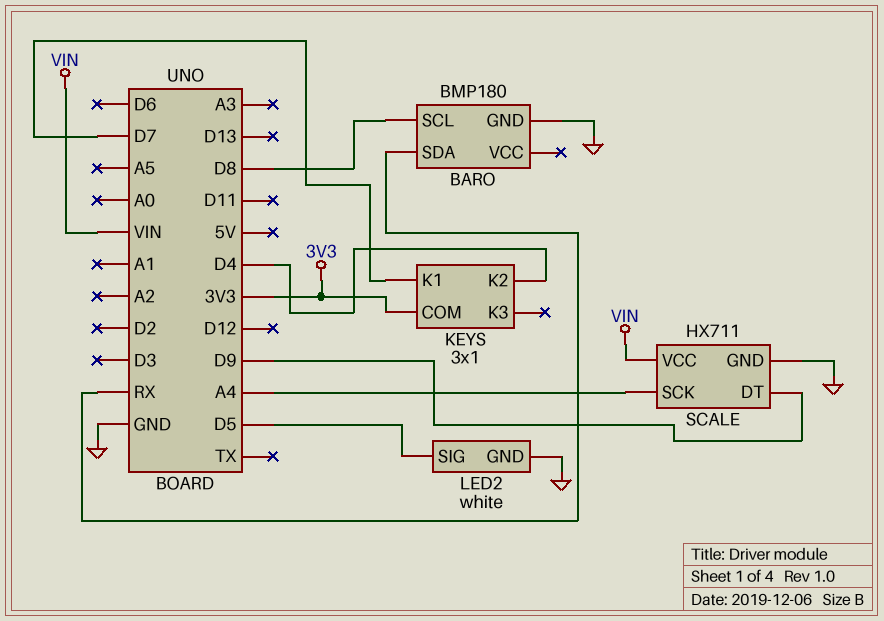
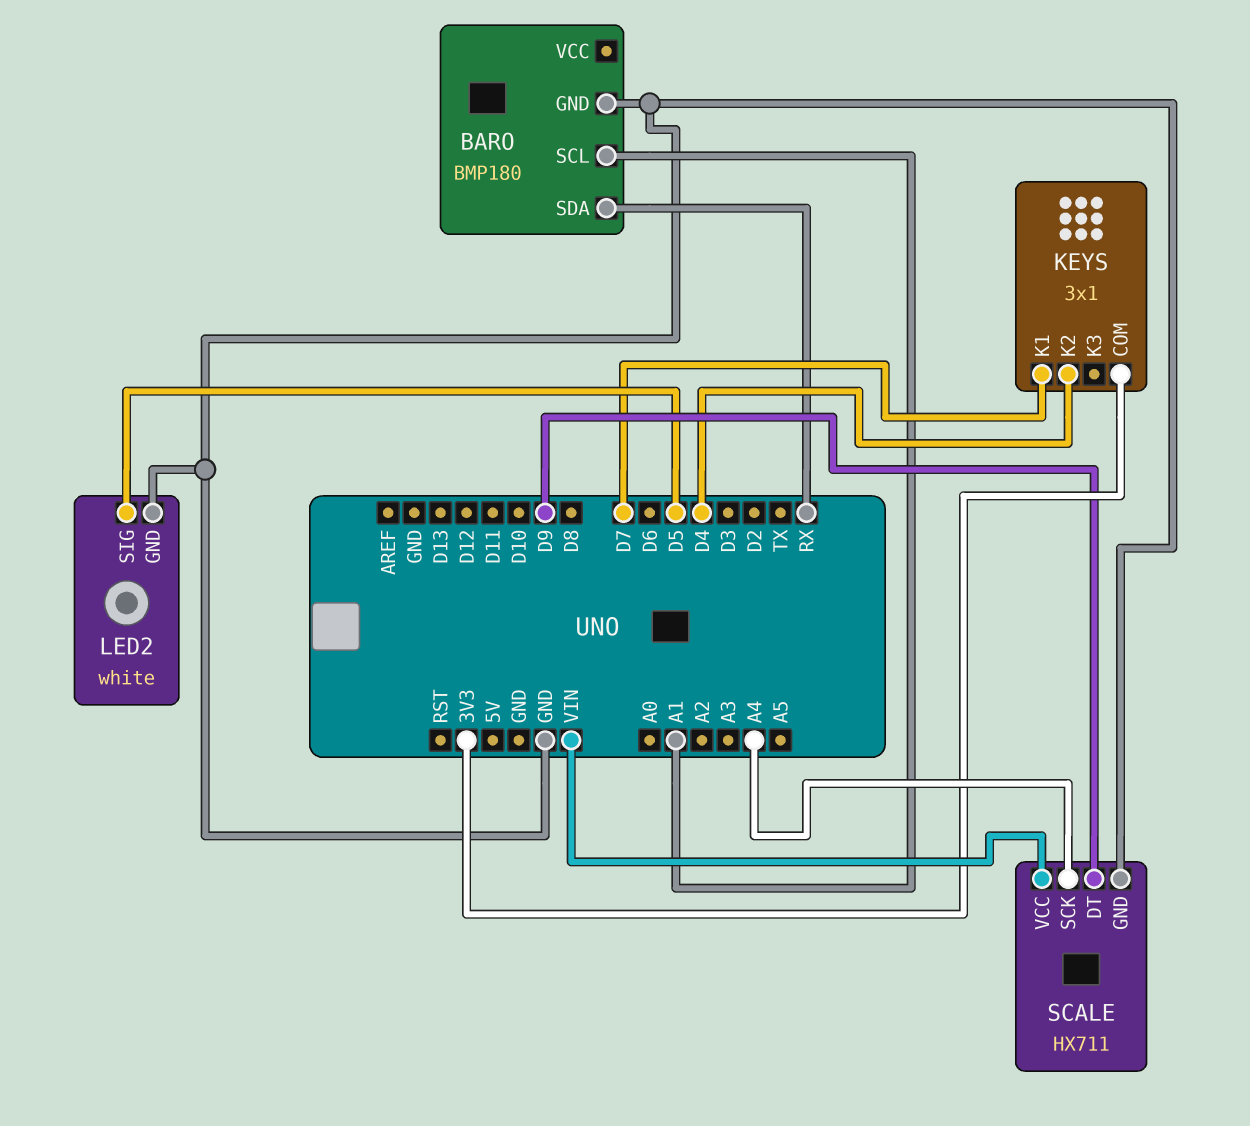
BARO pin SCL: D8 -> A1

